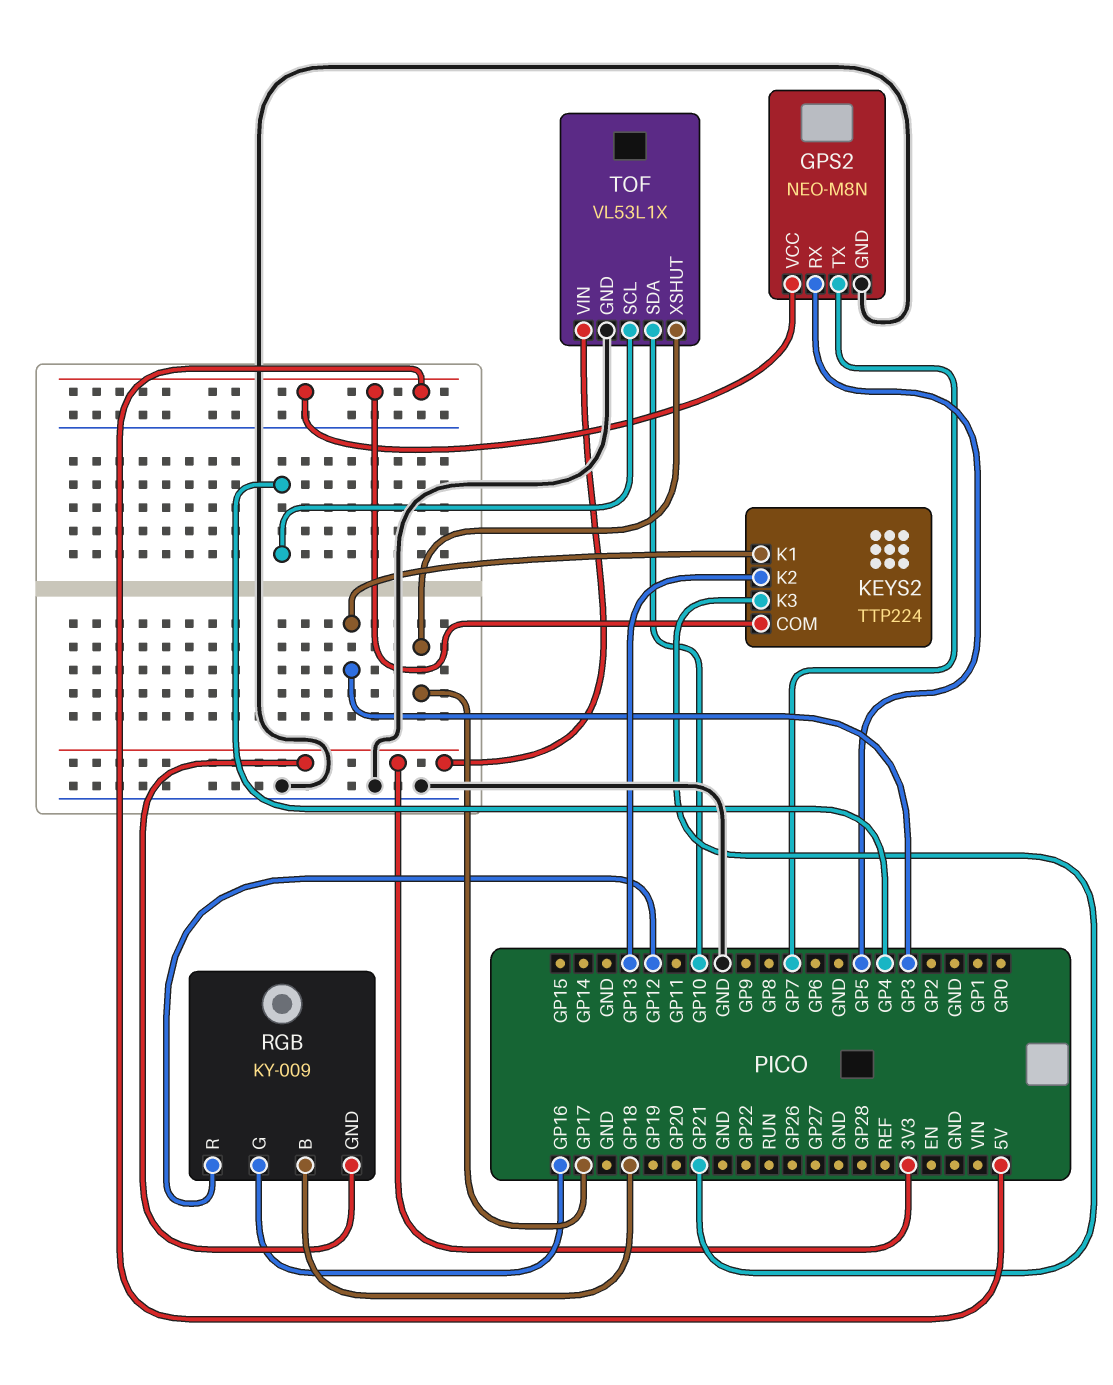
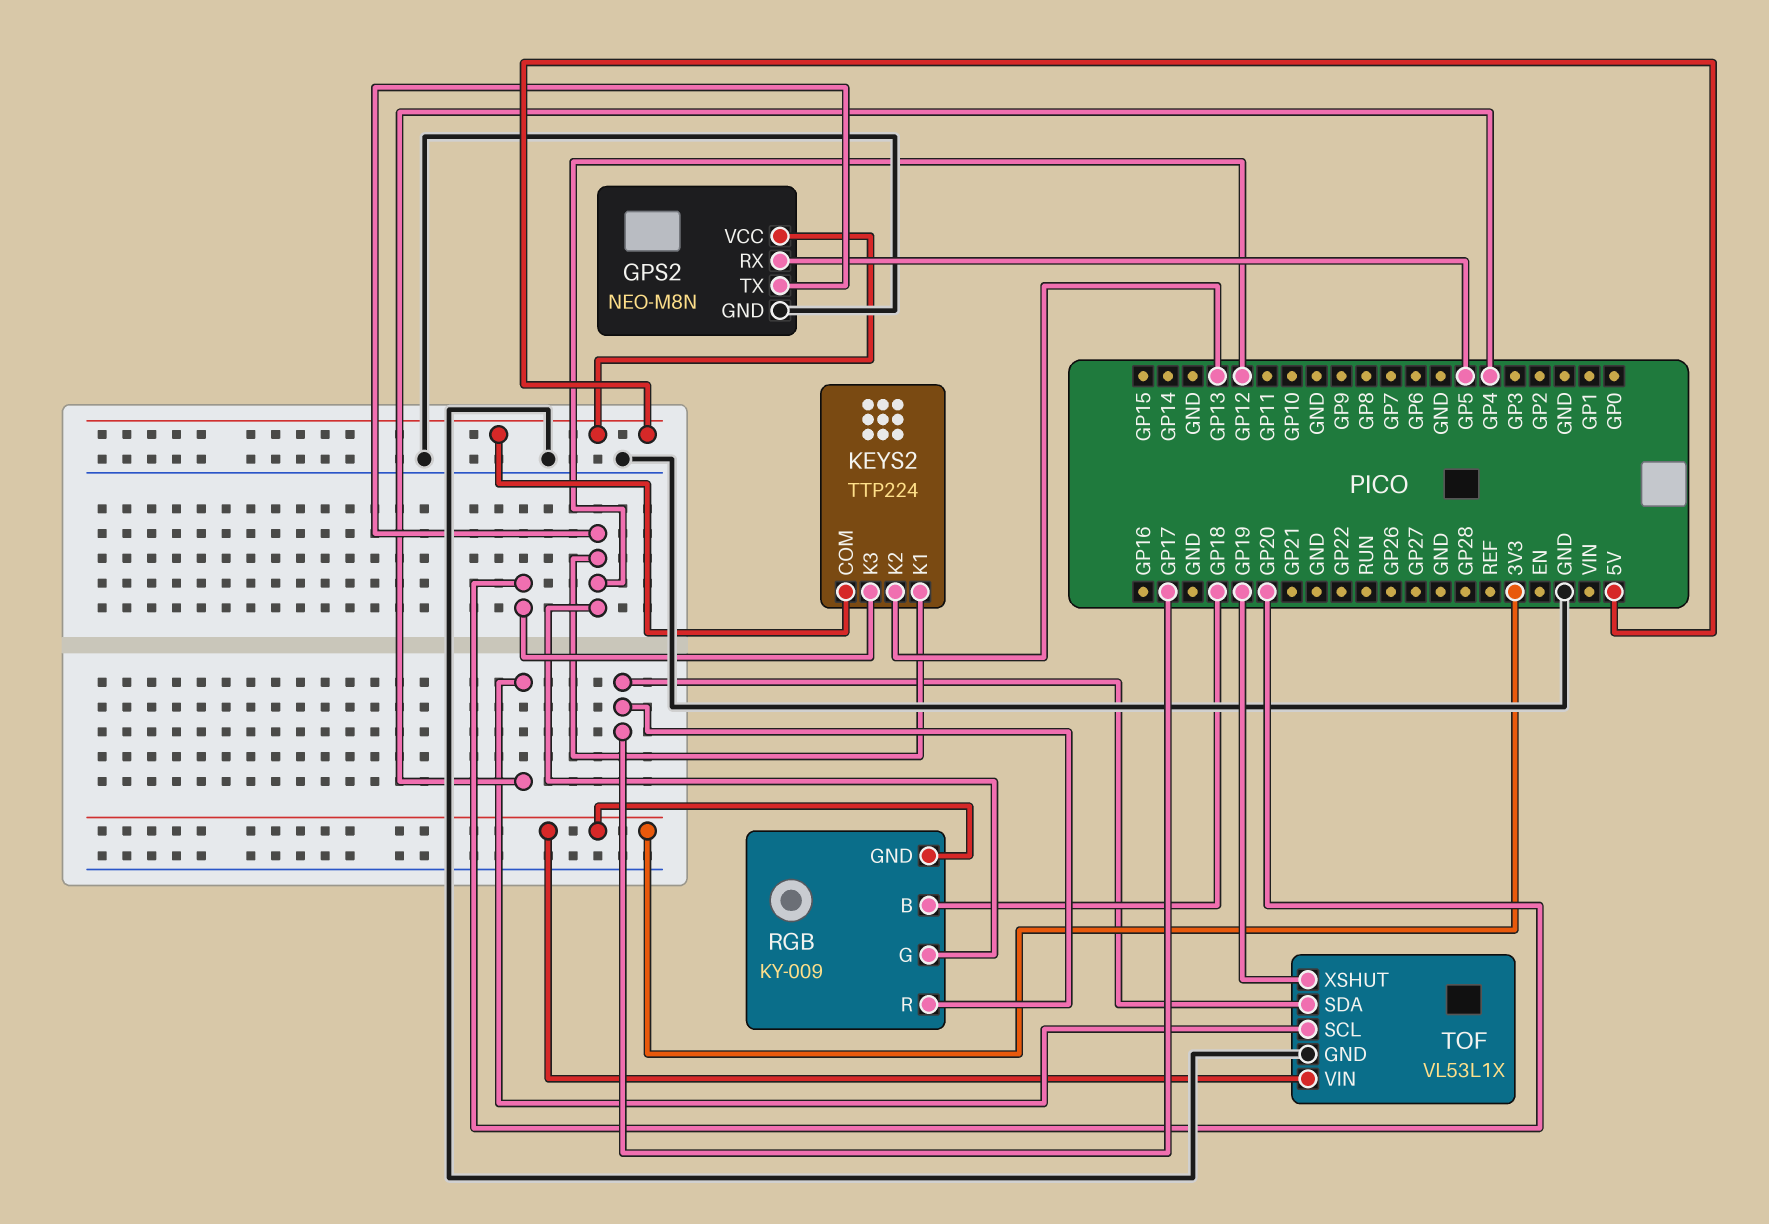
GPS2 pin TX: GP7 -> GP12
KEYS2 pin K1: GP3 -> GP12
KEYS2 pin K3: GP21 -> GP20
RGB pin G: GP16 -> GP12
RGB pin R: GP12 -> GP17
TOF pin SDA: GP10 -> GP17
TOF pin XSHUT: GP17 -> GP19

